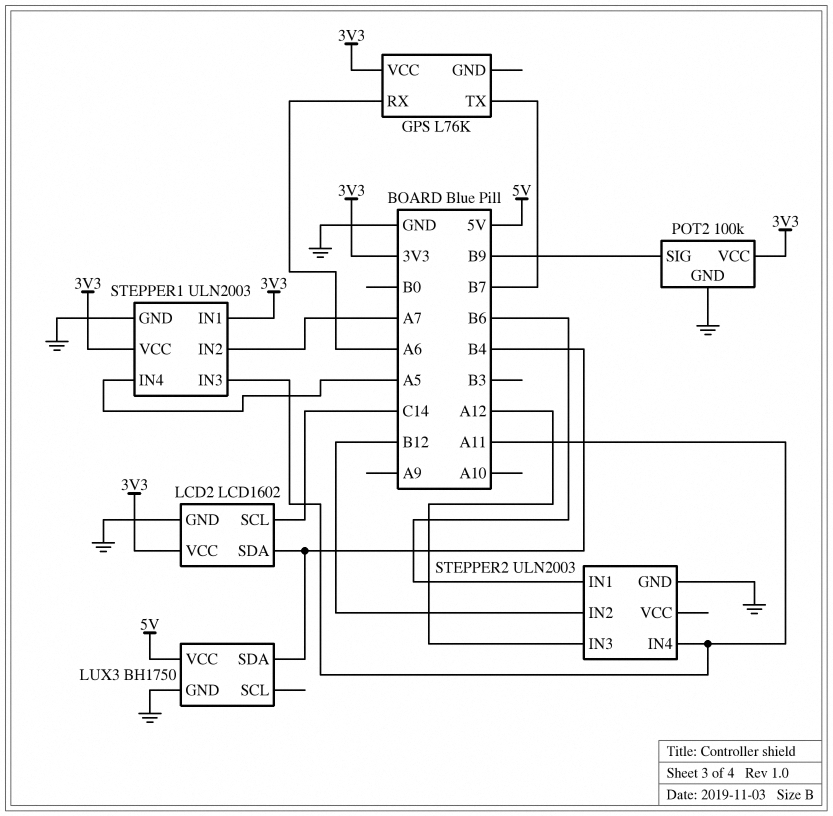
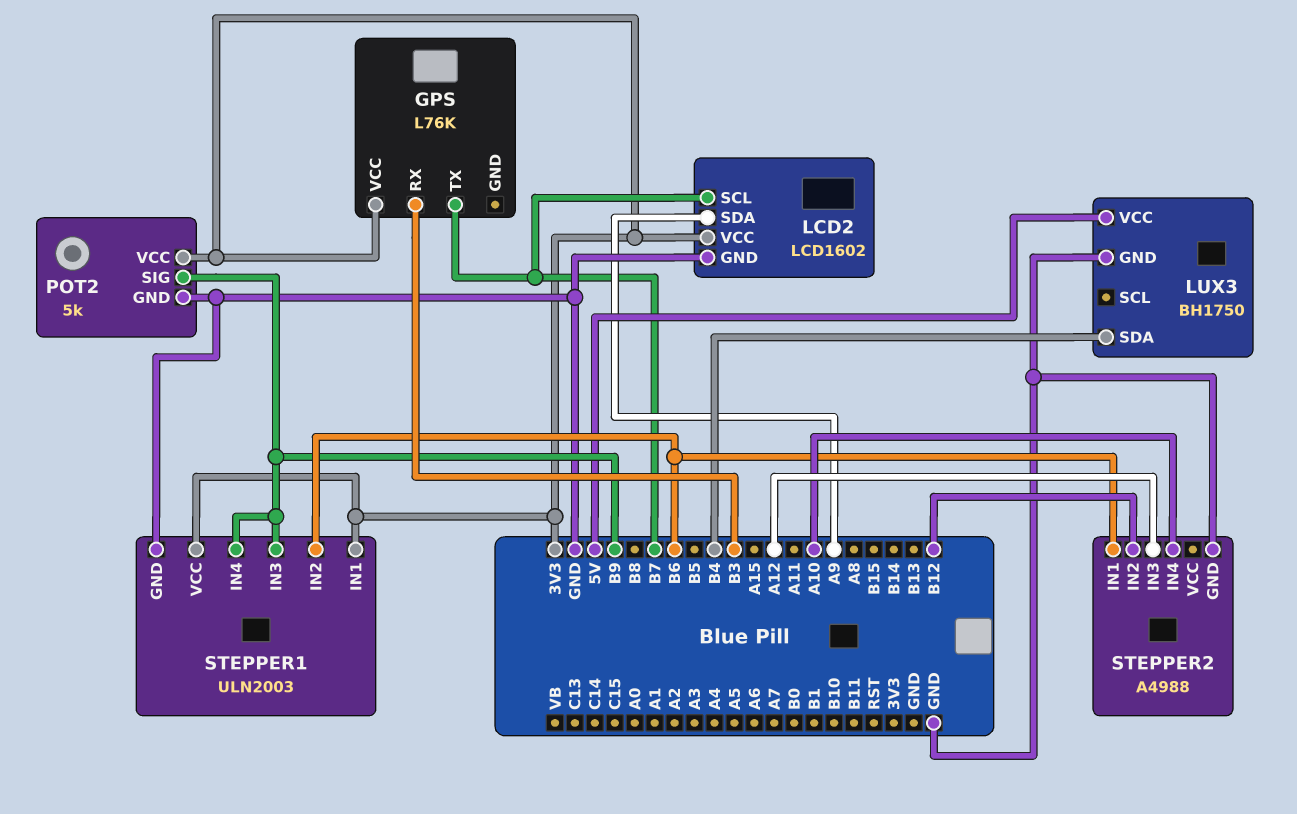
GPS pin RX: A6 -> B3
LCD2 pin SCL: C14 -> B7
LCD2 pin SDA: B4 -> A9
POT2: 100k -> 5k
STEPPER1 pin IN2: A7 -> B6
STEPPER1 pin IN3: A11 -> B9
STEPPER1 pin IN4: A5 -> B9
STEPPER2: ULN2003 -> A4988
STEPPER2 pin IN4: A11 -> A10

